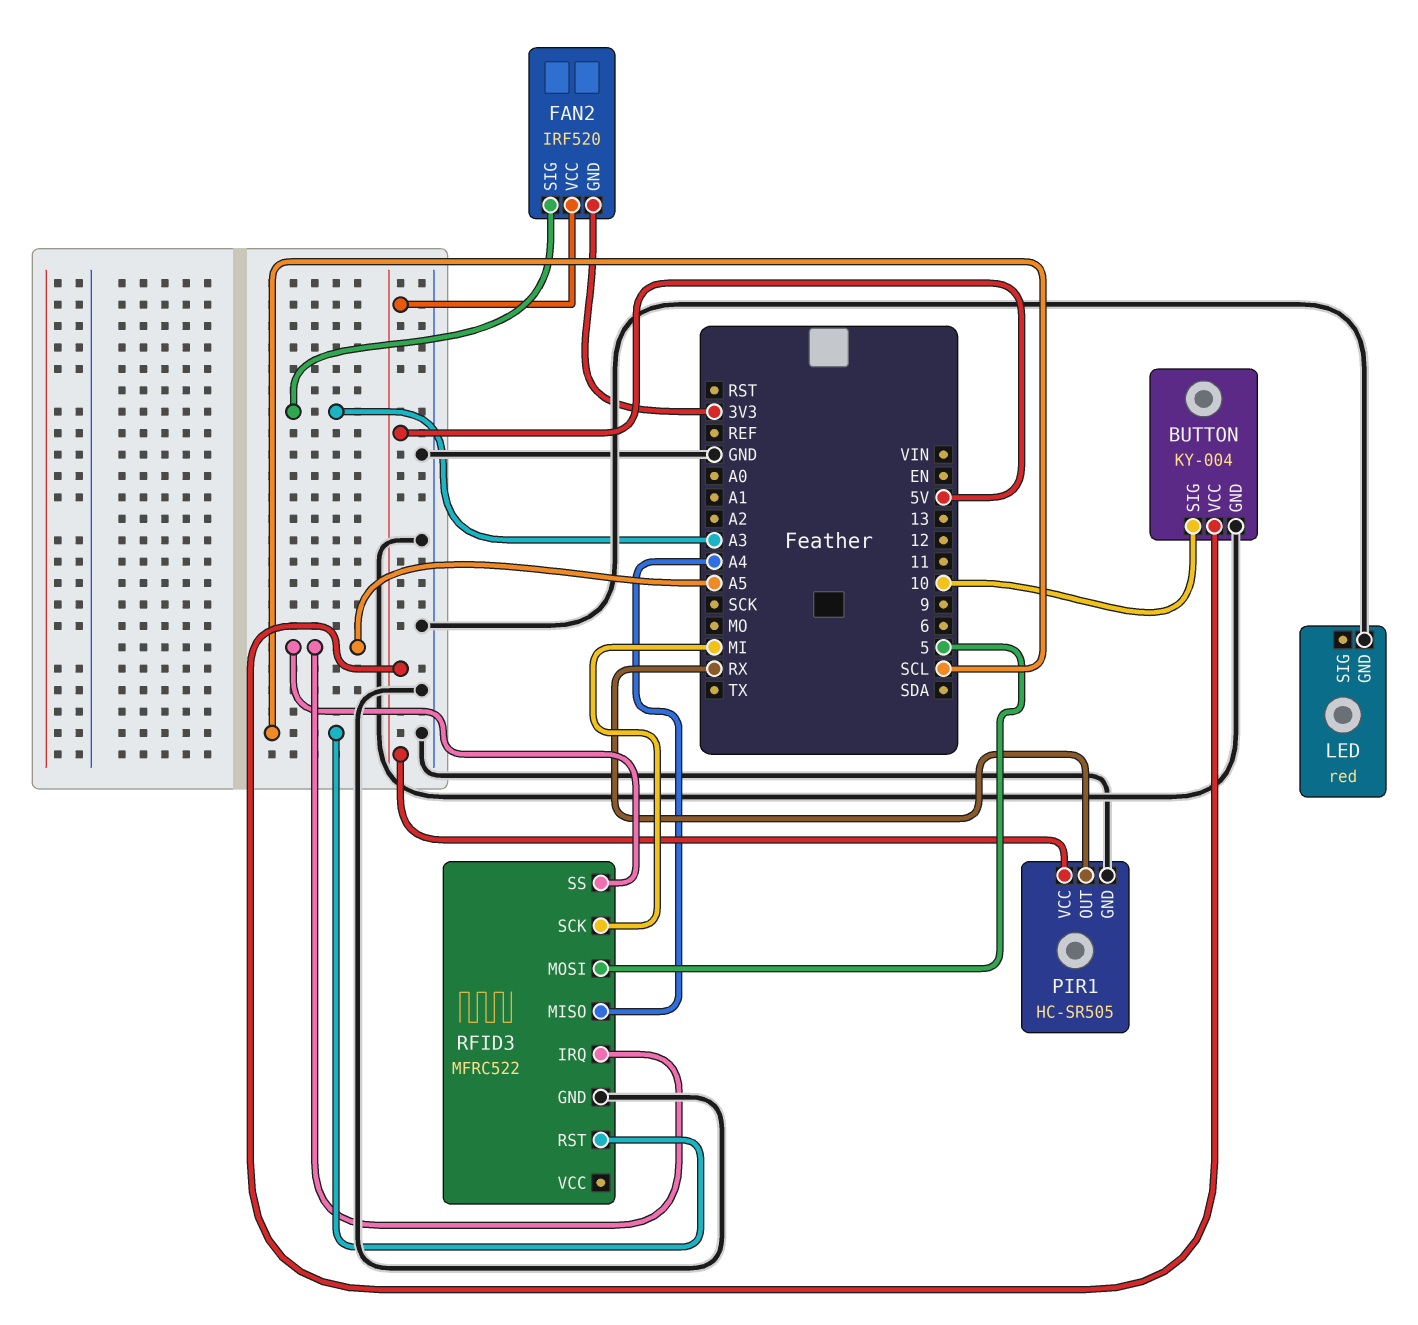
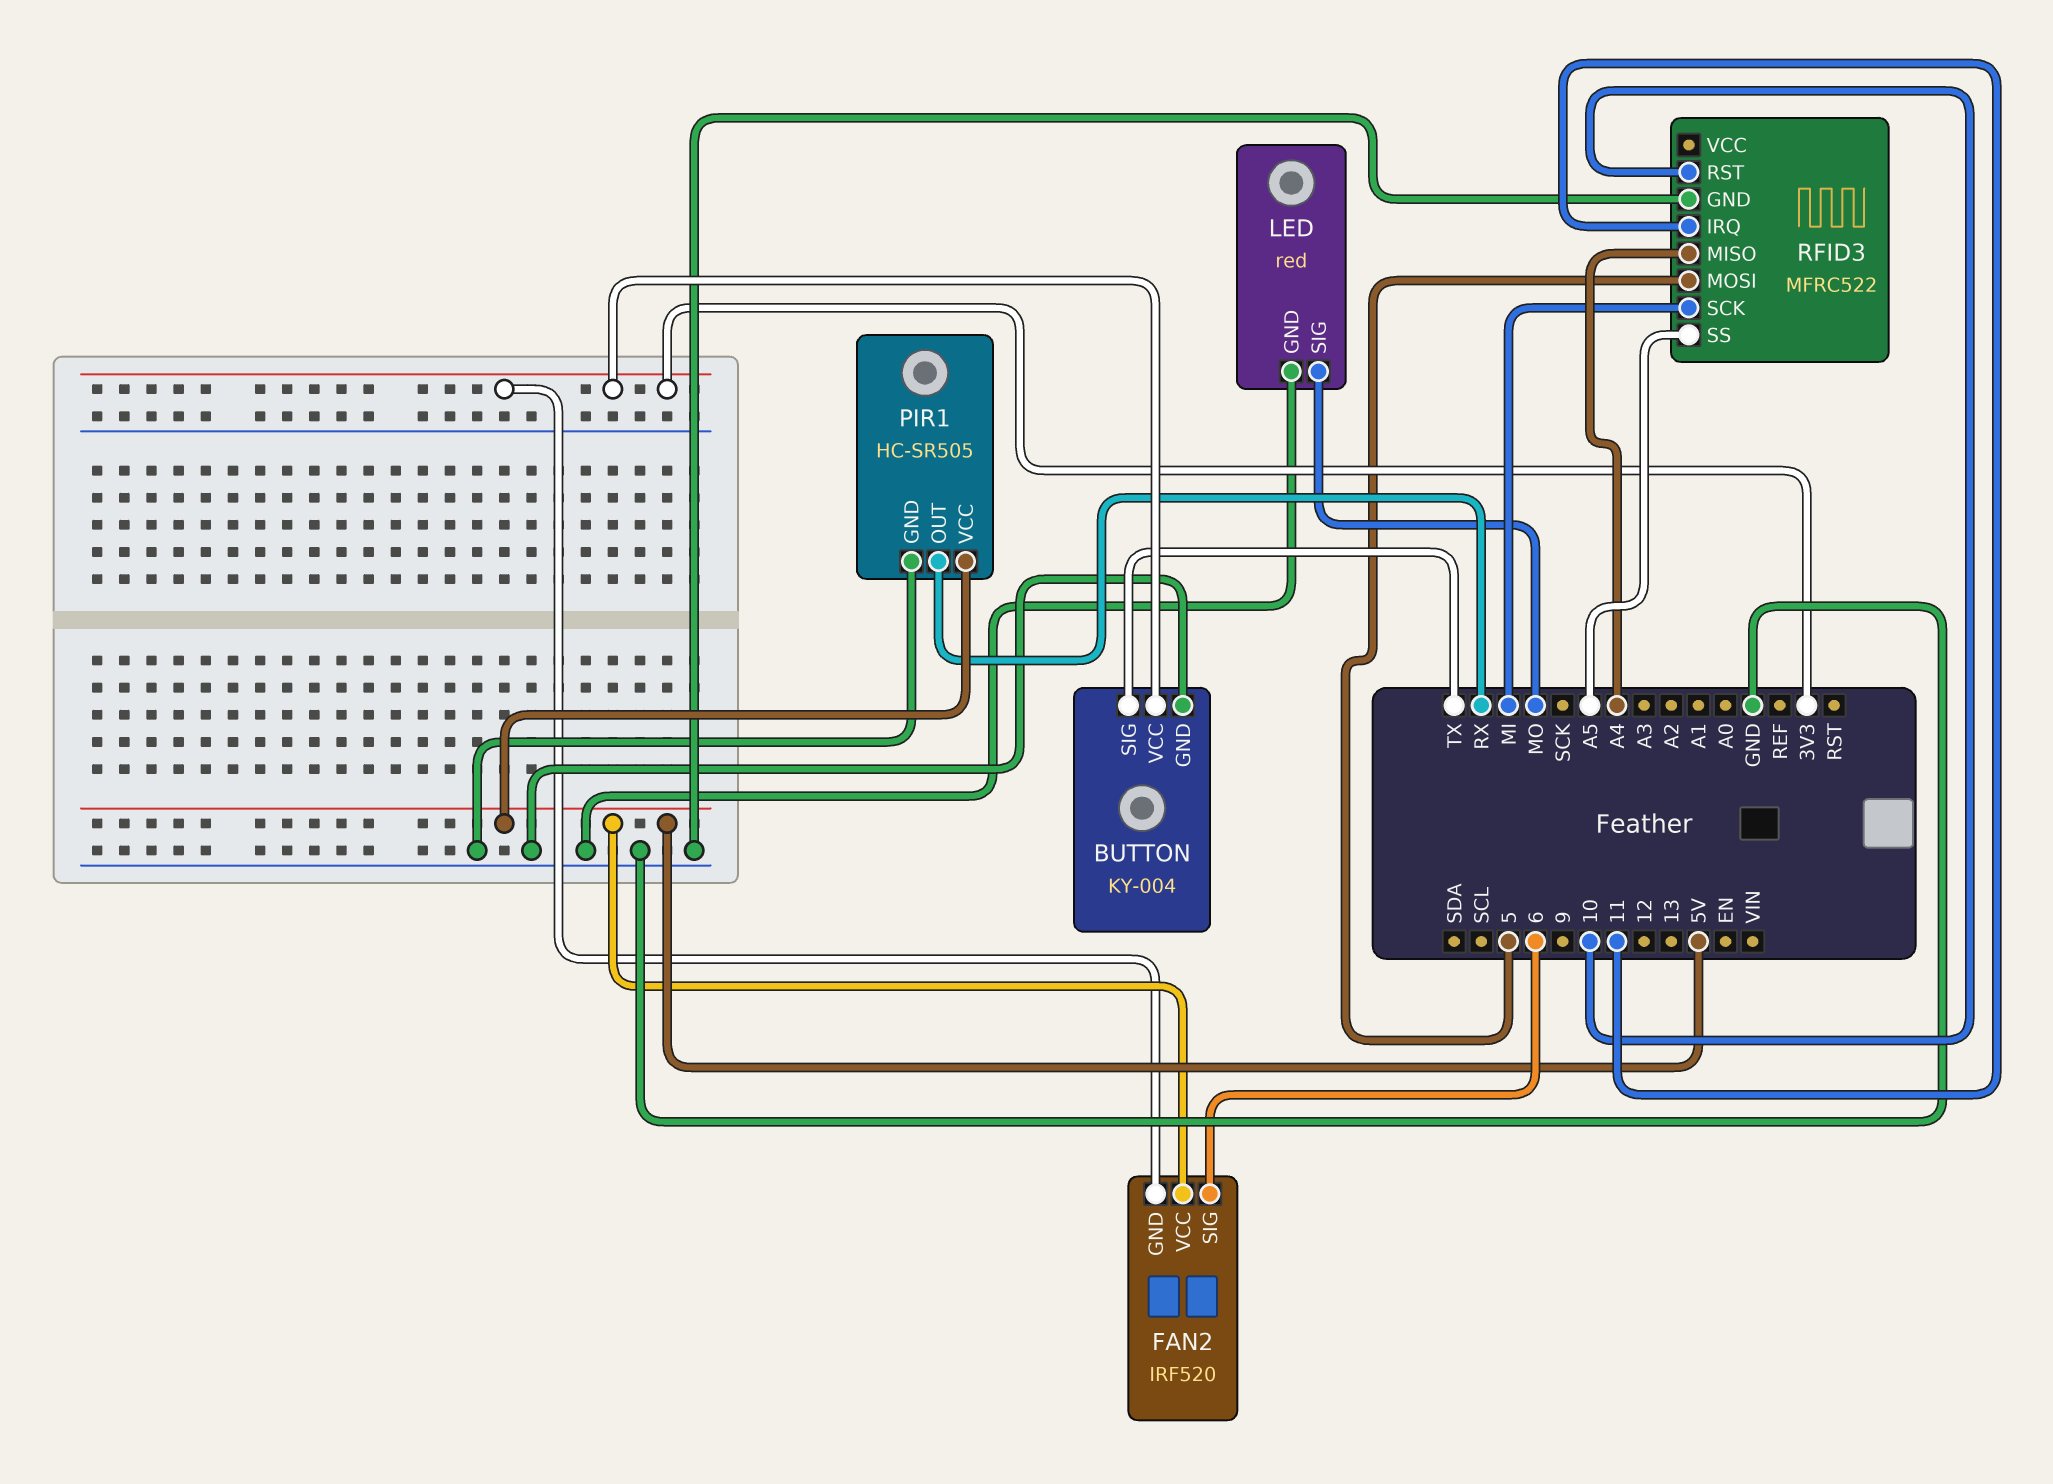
BUTTON pin SIG: 10 -> TX
BUTTON pin VCC: 5V -> 3V3
FAN2 pin SIG: A3 -> 6
LED pin SIG: none -> MO
RFID3 pin IRQ: A5 -> 11
RFID3 pin RST: SCL -> 10

